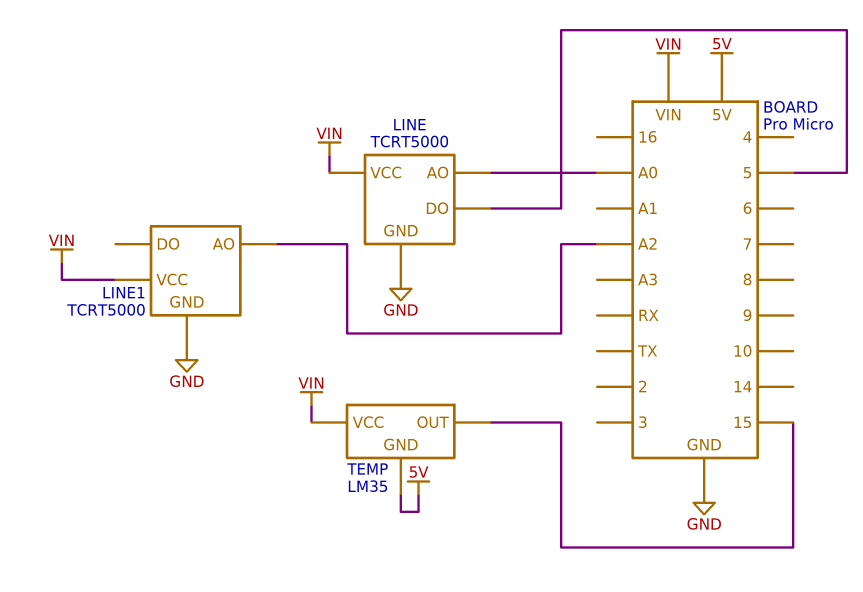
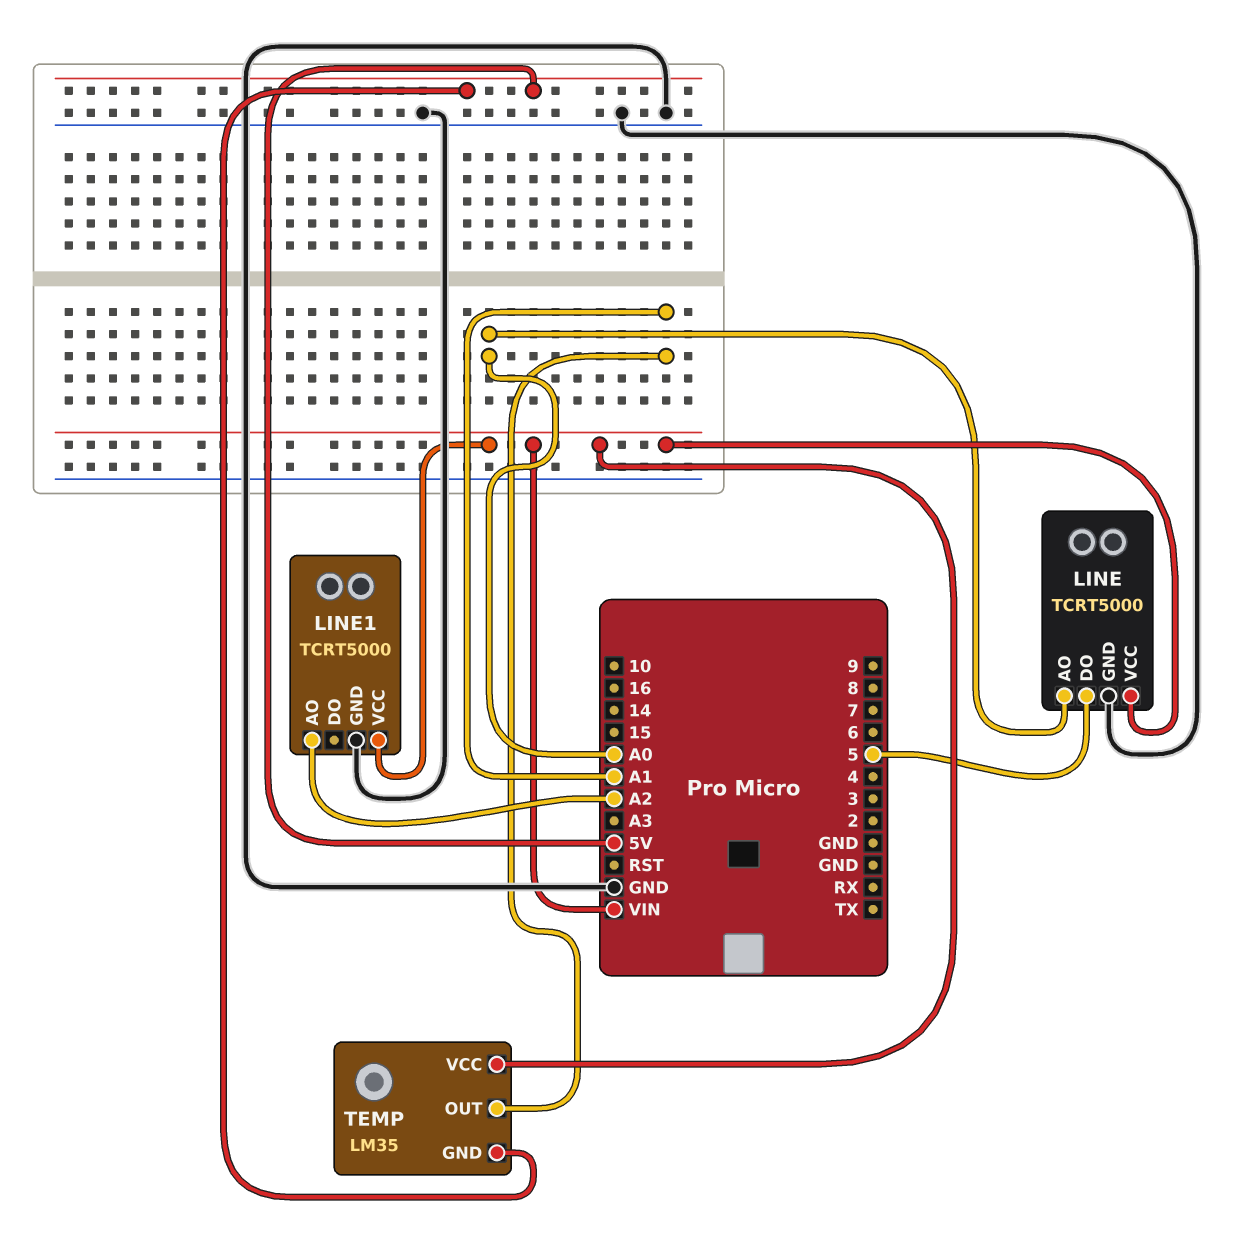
TEMP pin OUT: 15 -> A1

